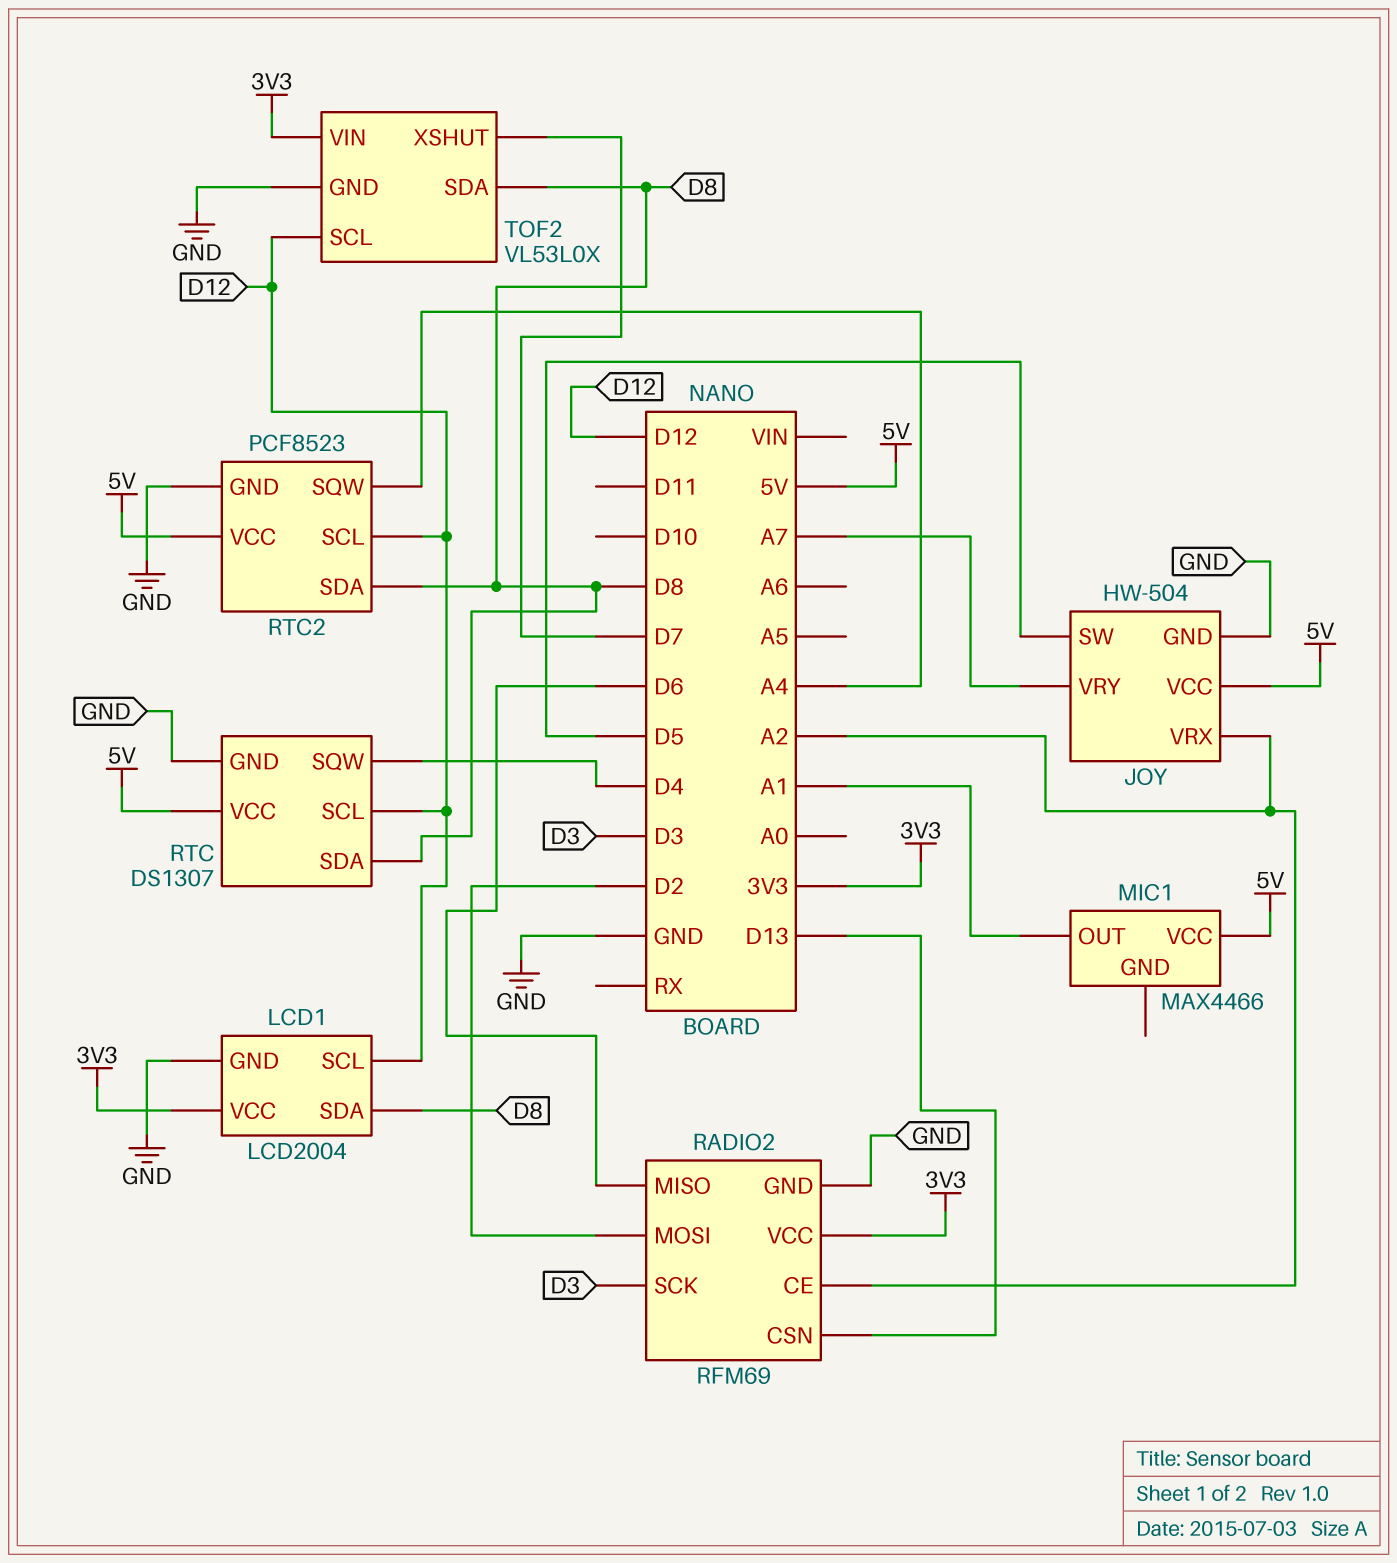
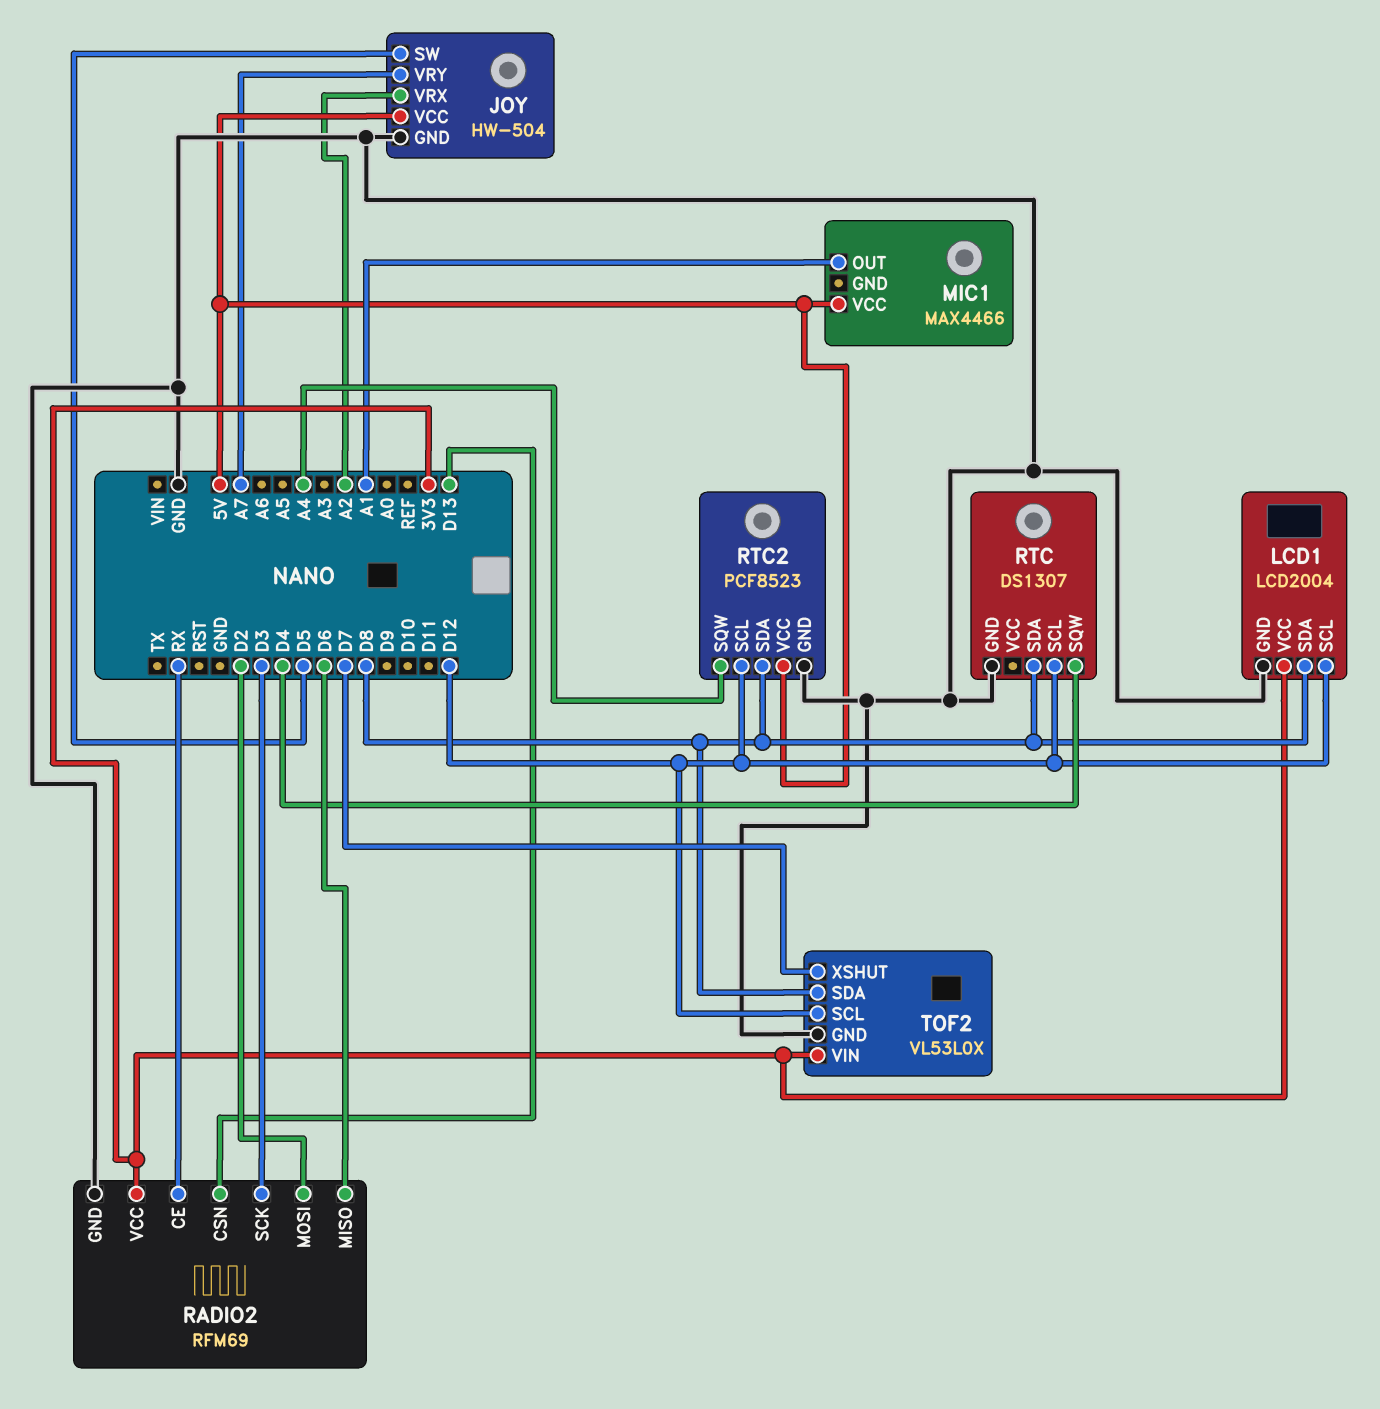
RADIO2 pin CE: A2 -> RX
RTC pin VCC: 5V -> none

